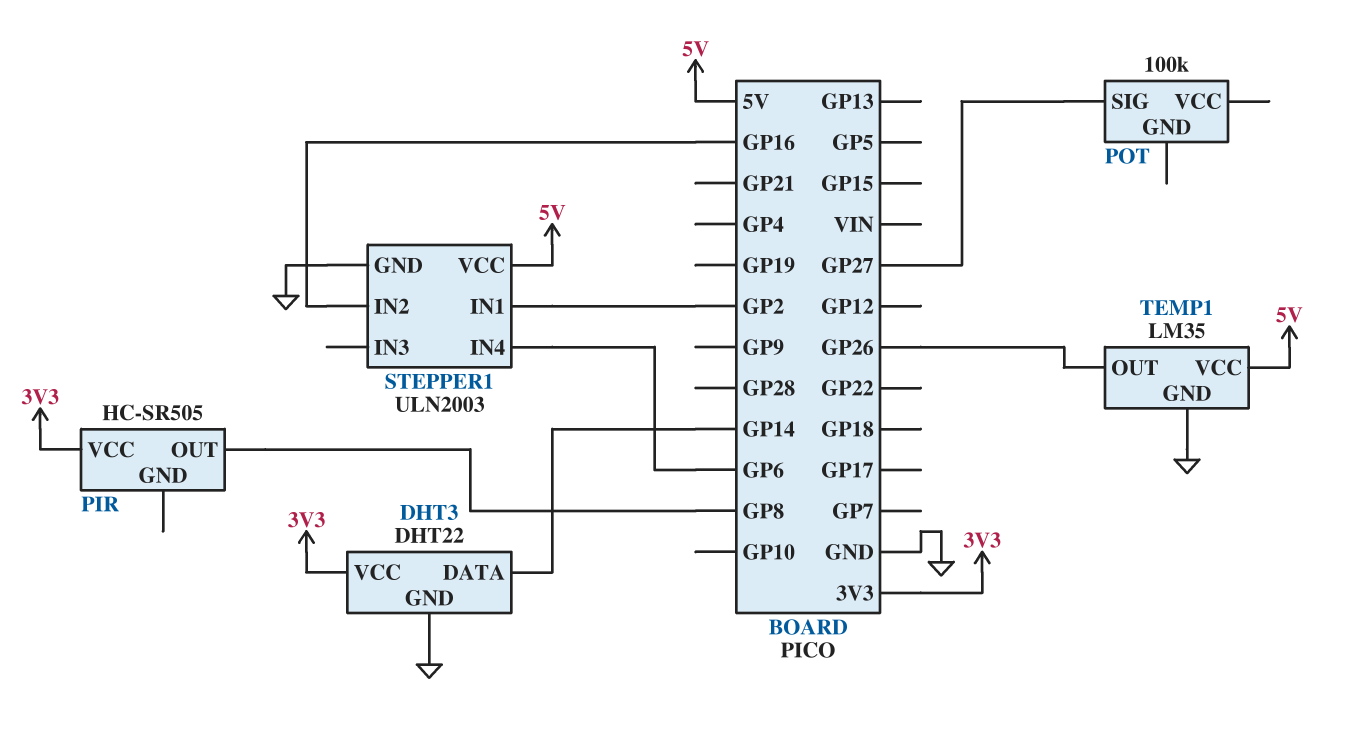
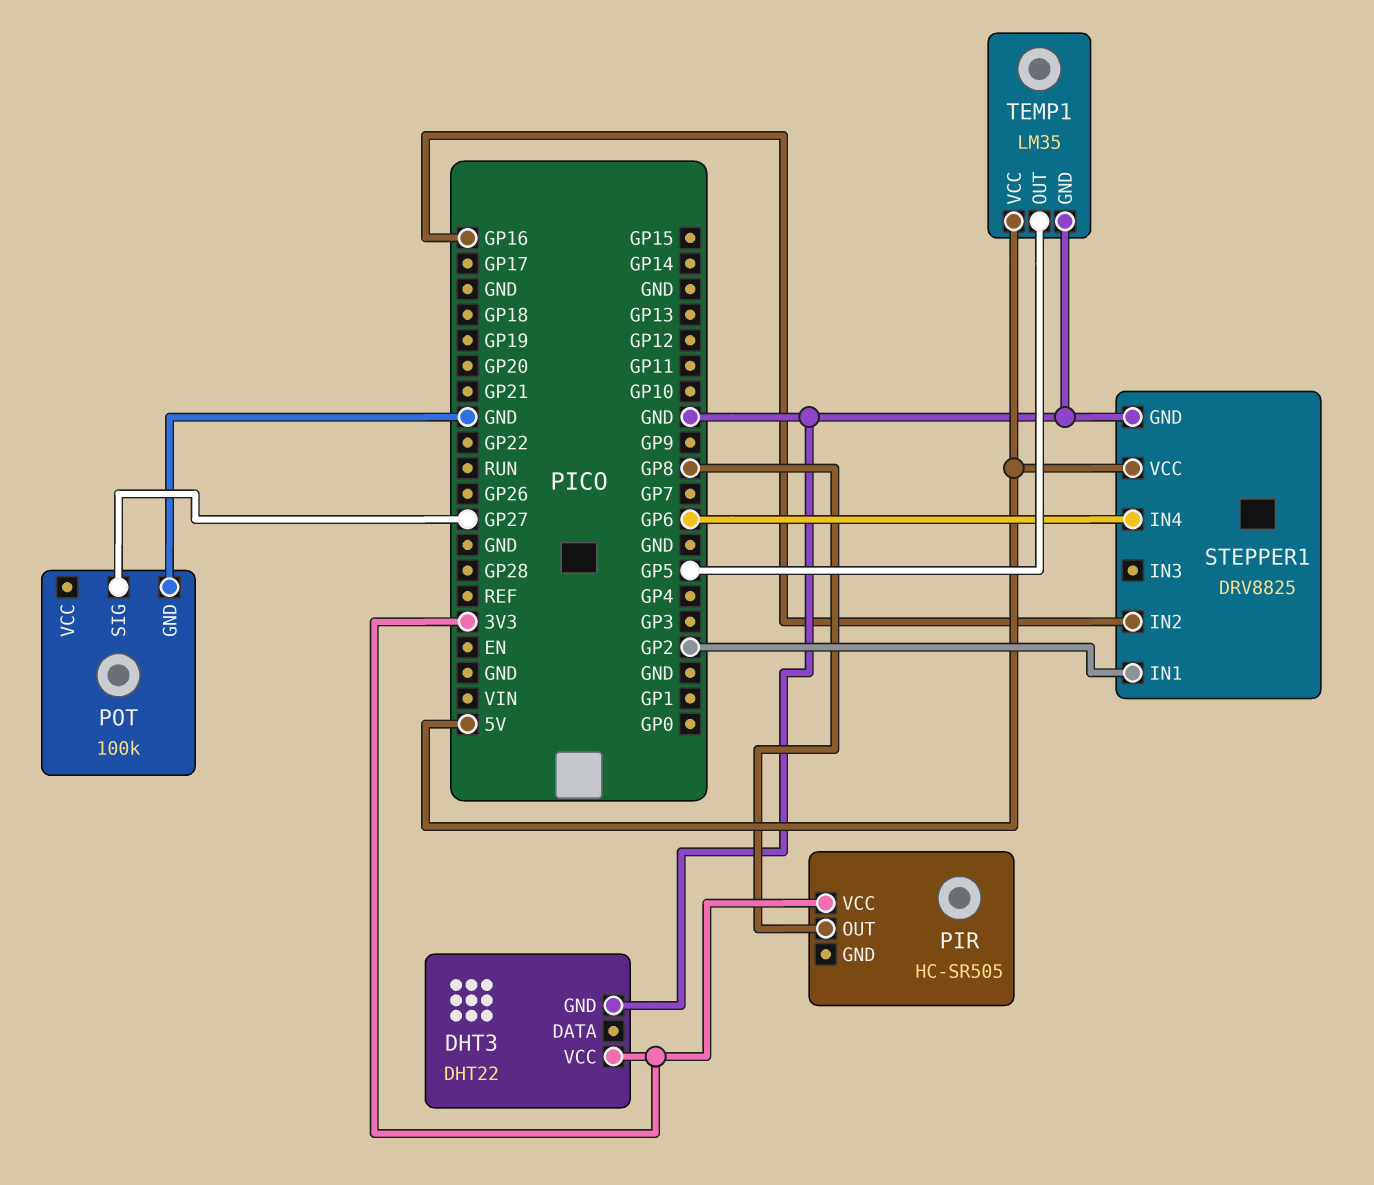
DHT3 pin DATA: GP14 -> none
POT pin GND: none -> GND
STEPPER1: ULN2003 -> DRV8825
TEMP1 pin OUT: GP26 -> GP5

